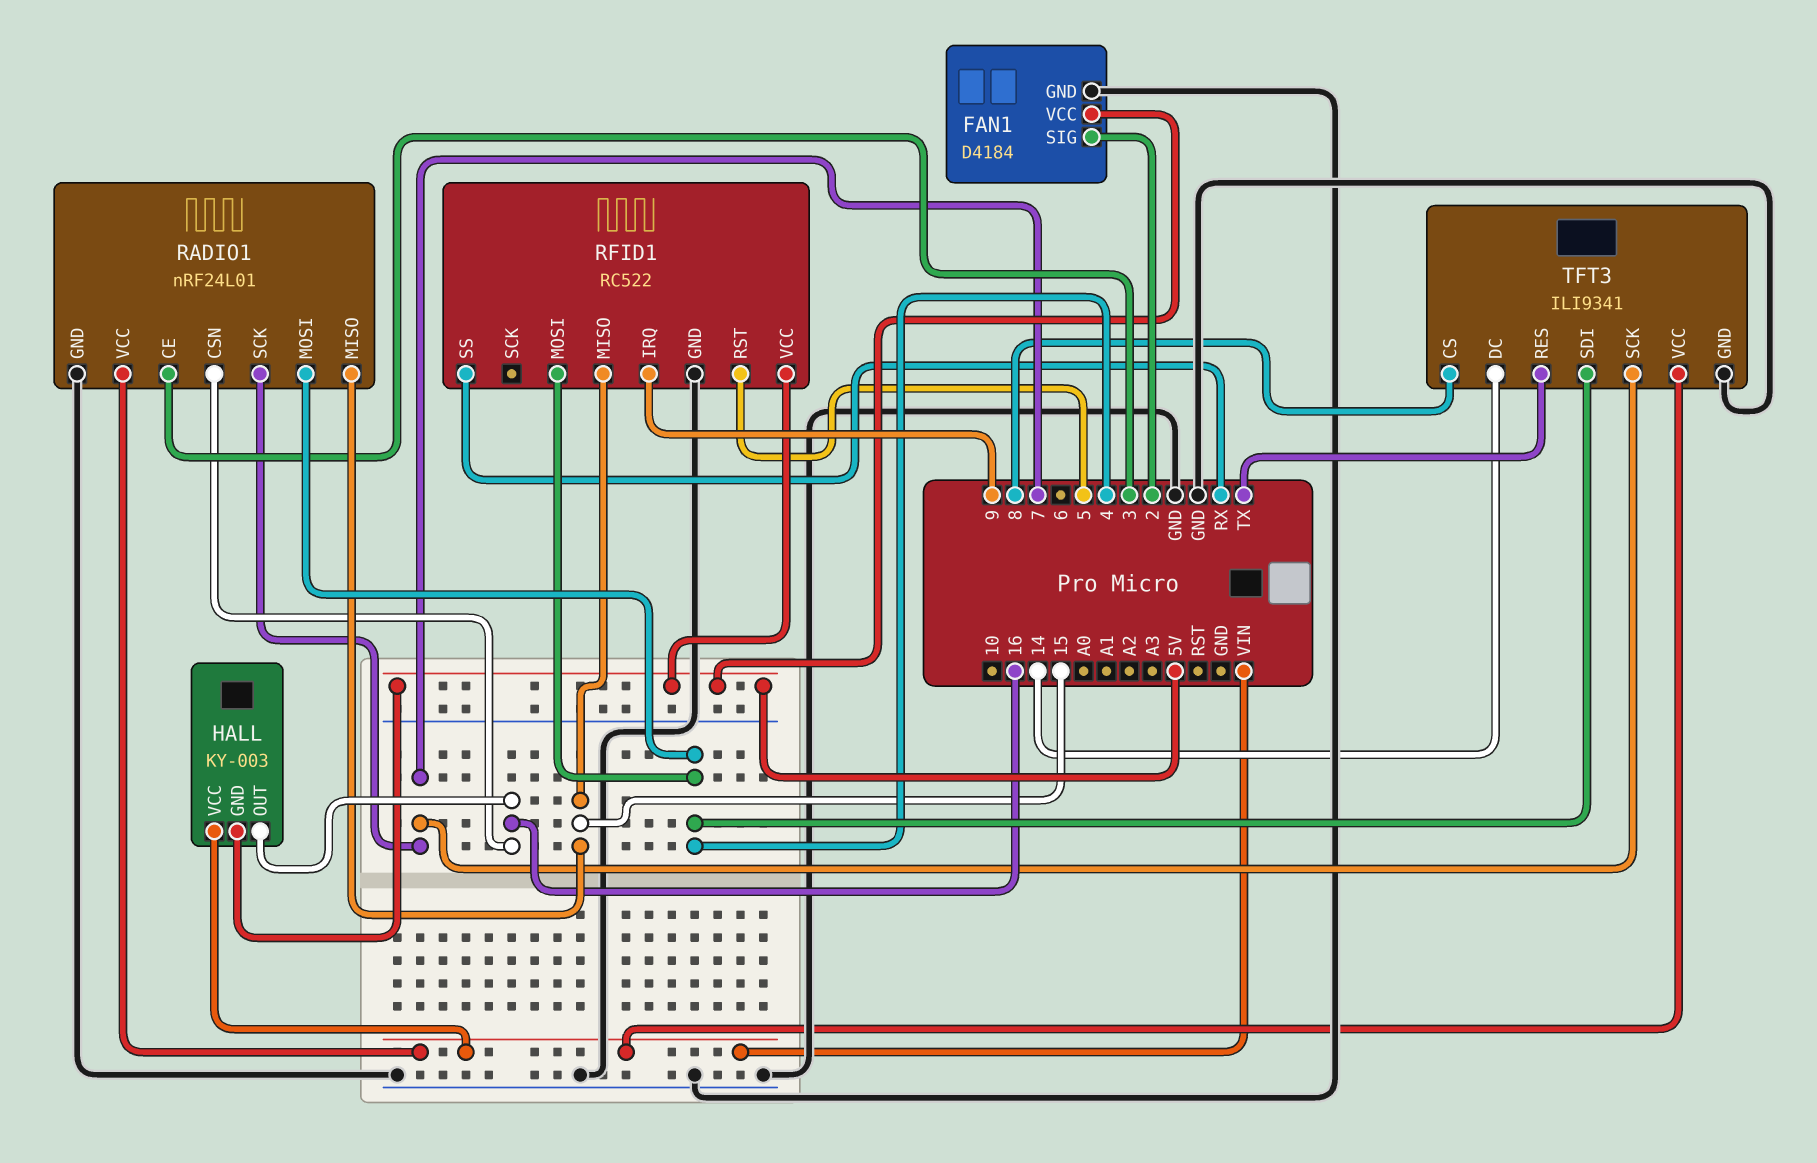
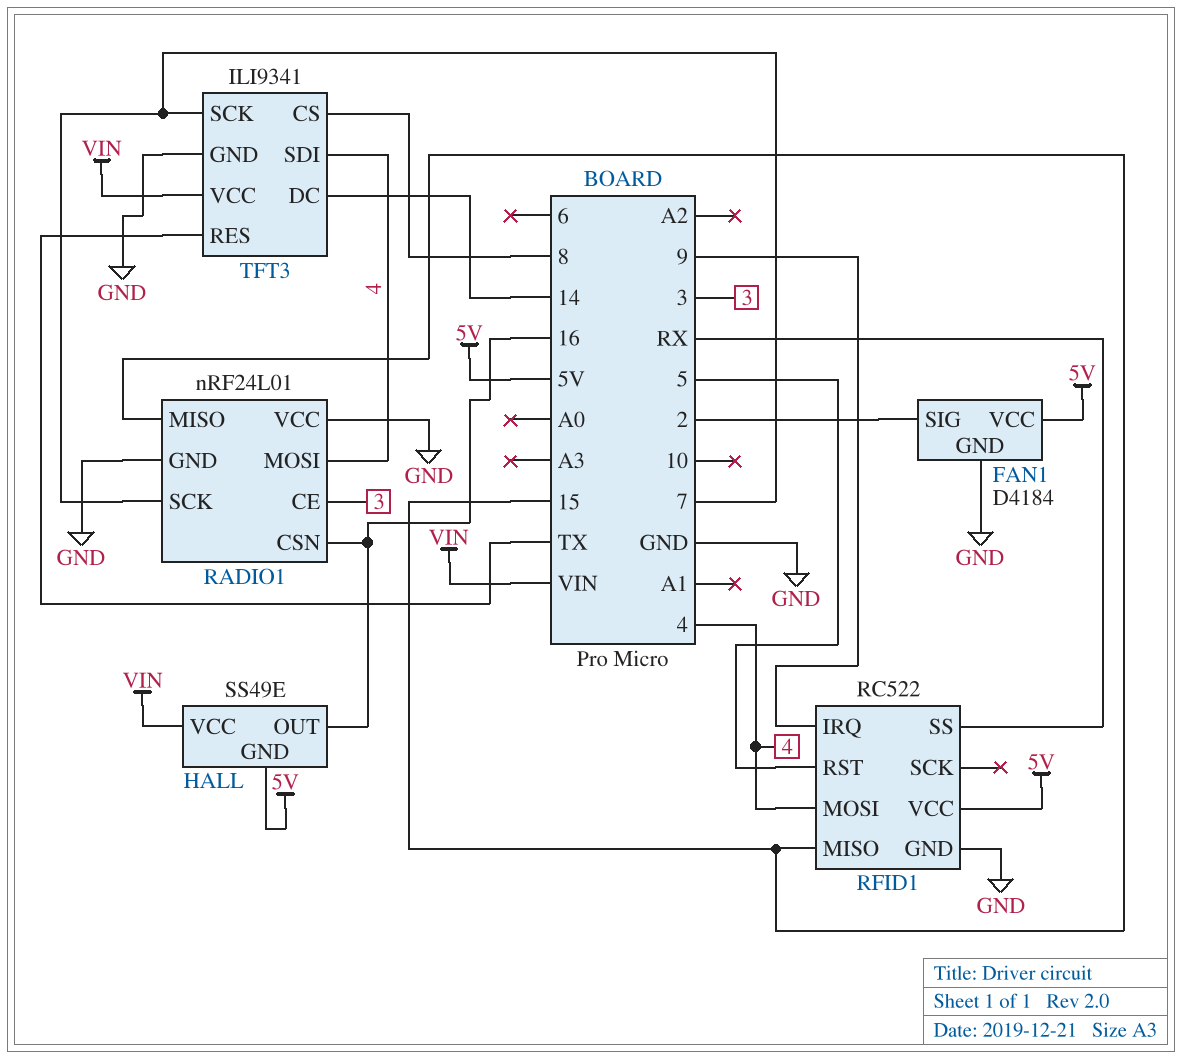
HALL: KY-003 -> SS49E
RADIO1 pin VCC: VIN -> GND

